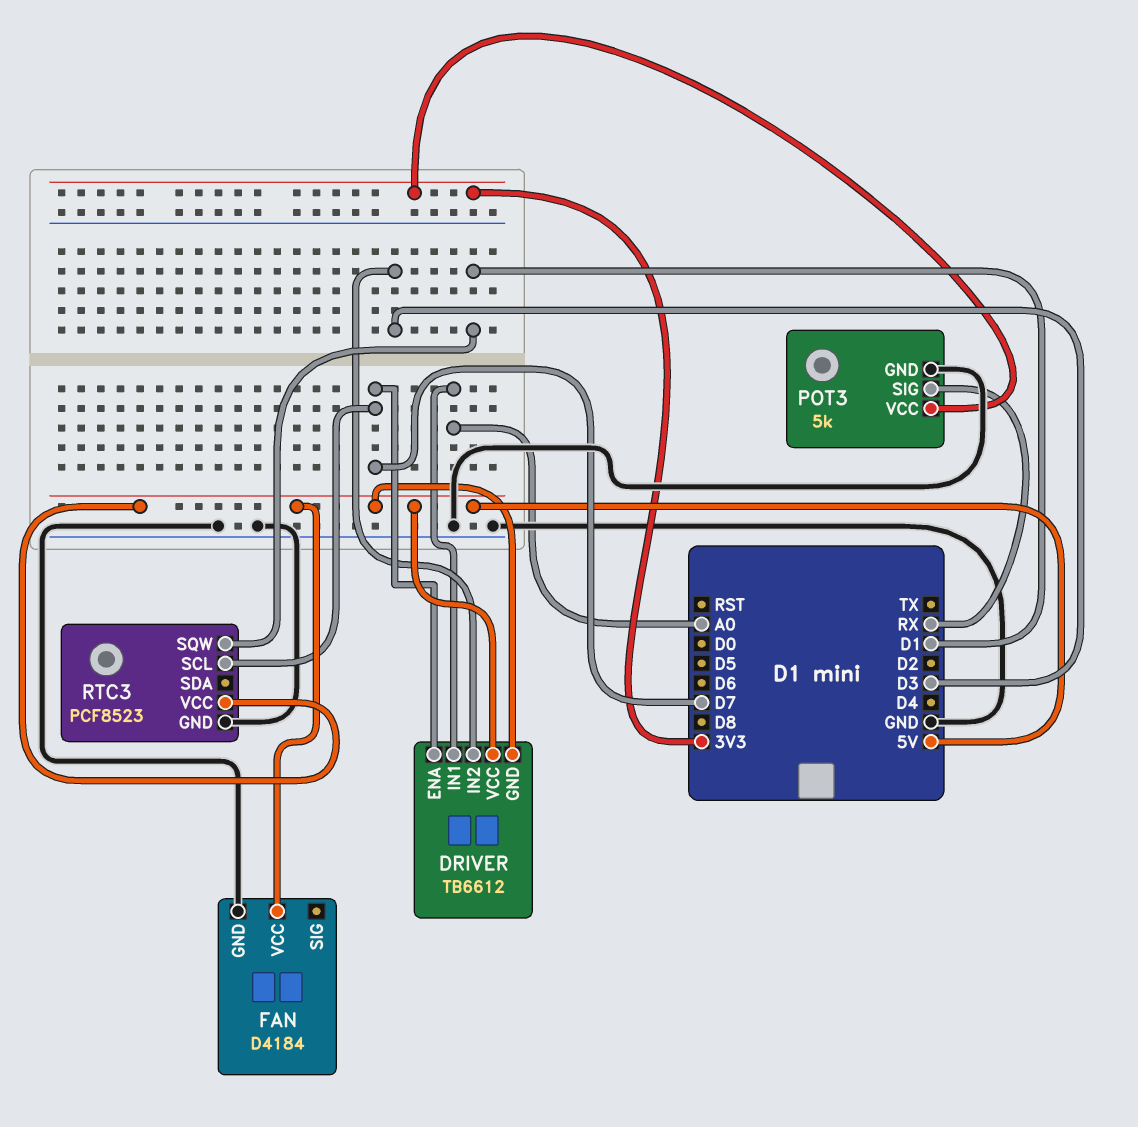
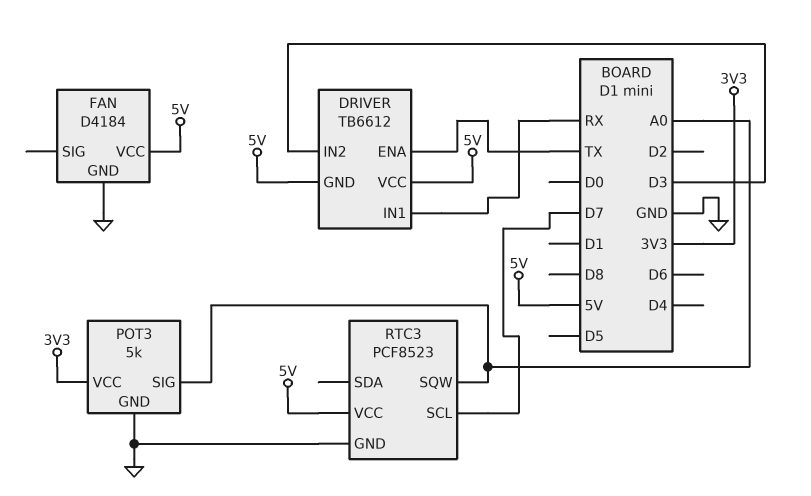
DRIVER pin ENA: D7 -> TX
DRIVER pin IN1: A0 -> RX
POT3 pin SIG: RX -> A0
RTC3 pin SQW: D1 -> A0

